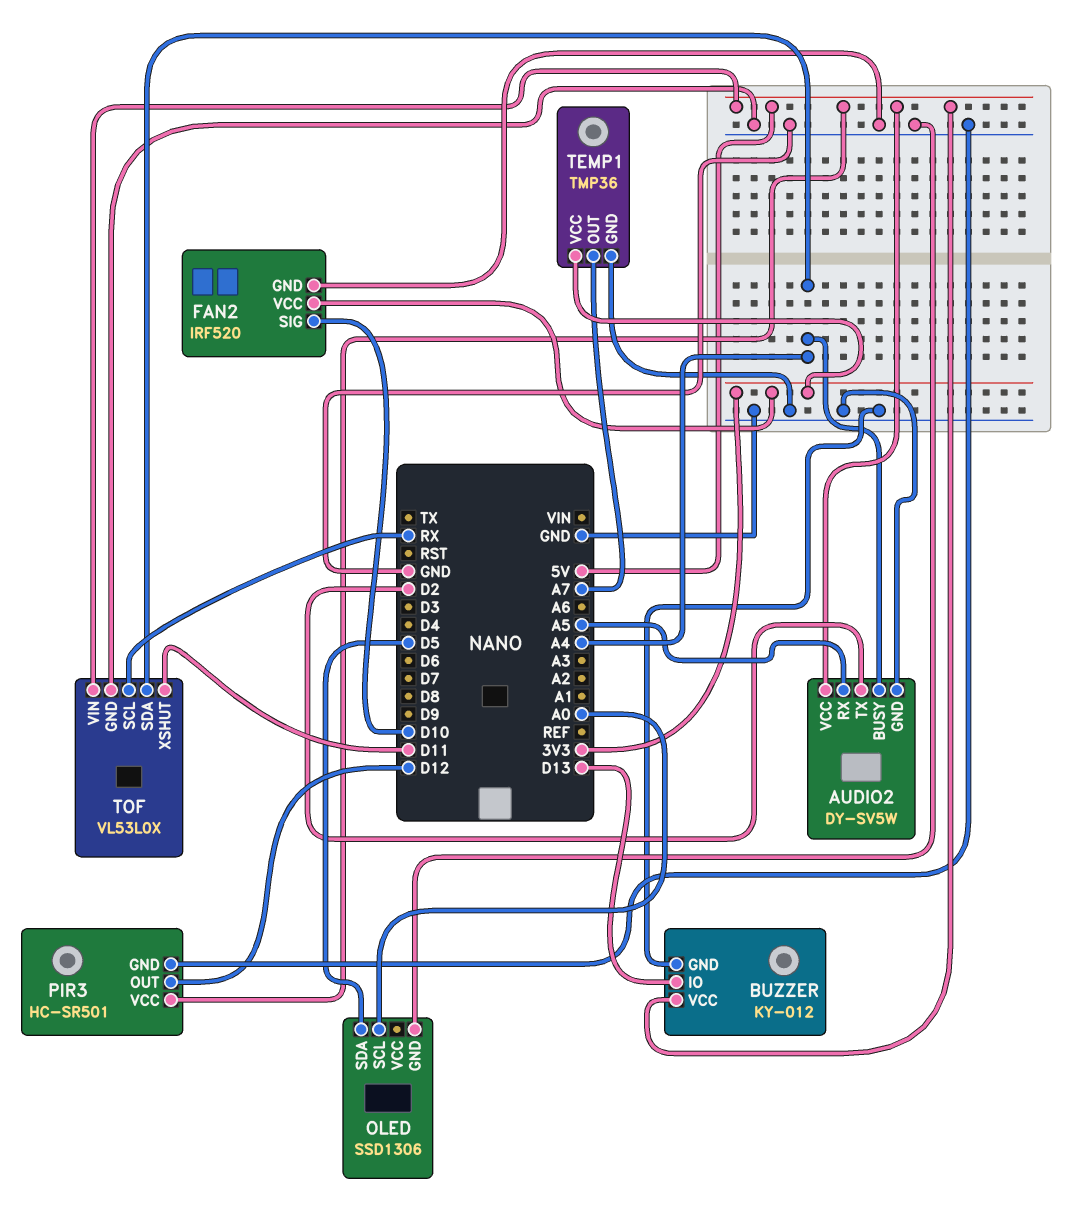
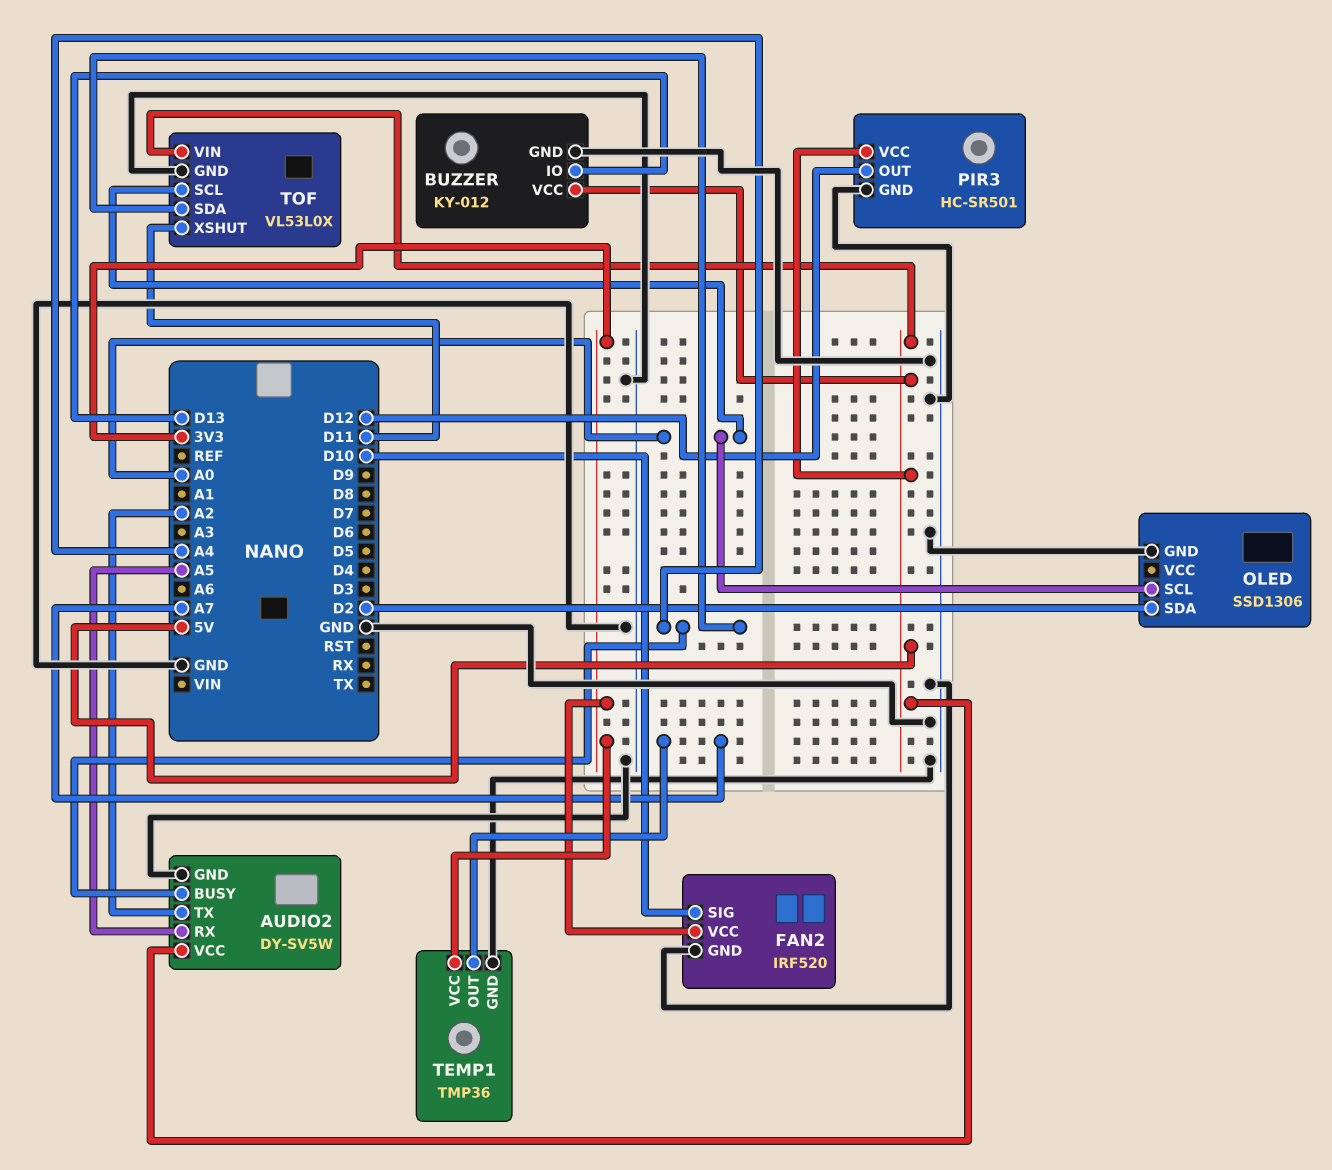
AUDIO2 pin TX: D2 -> A2
OLED pin SDA: D5 -> D2
TOF pin SCL: RX -> A0

